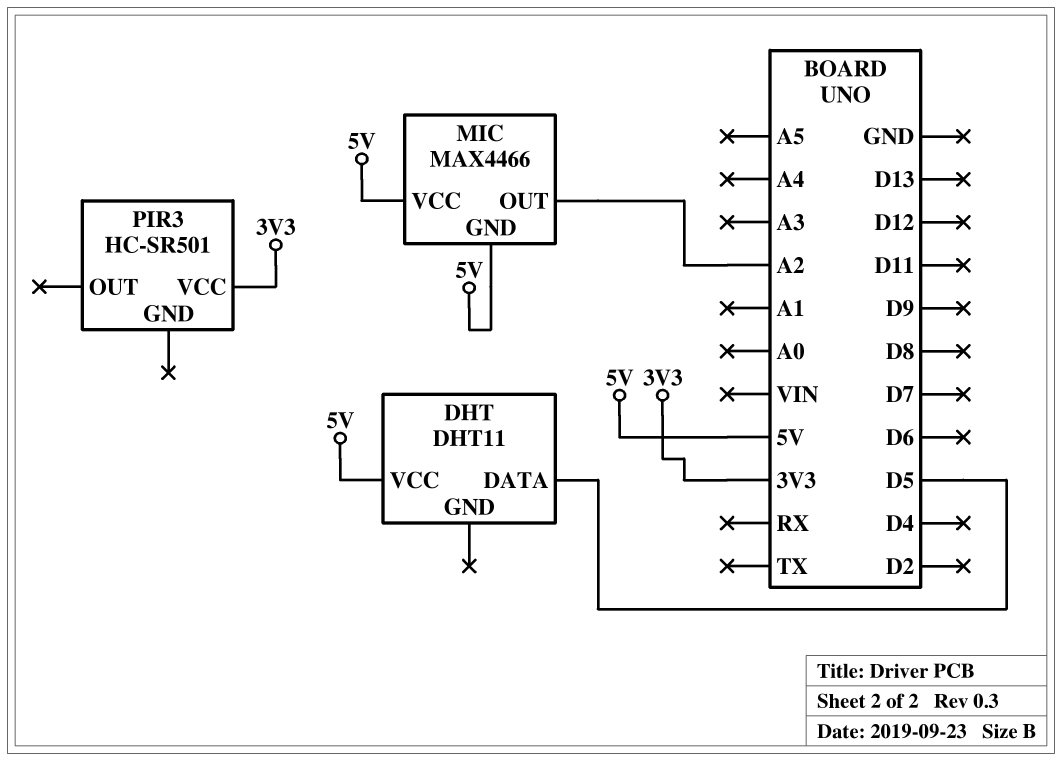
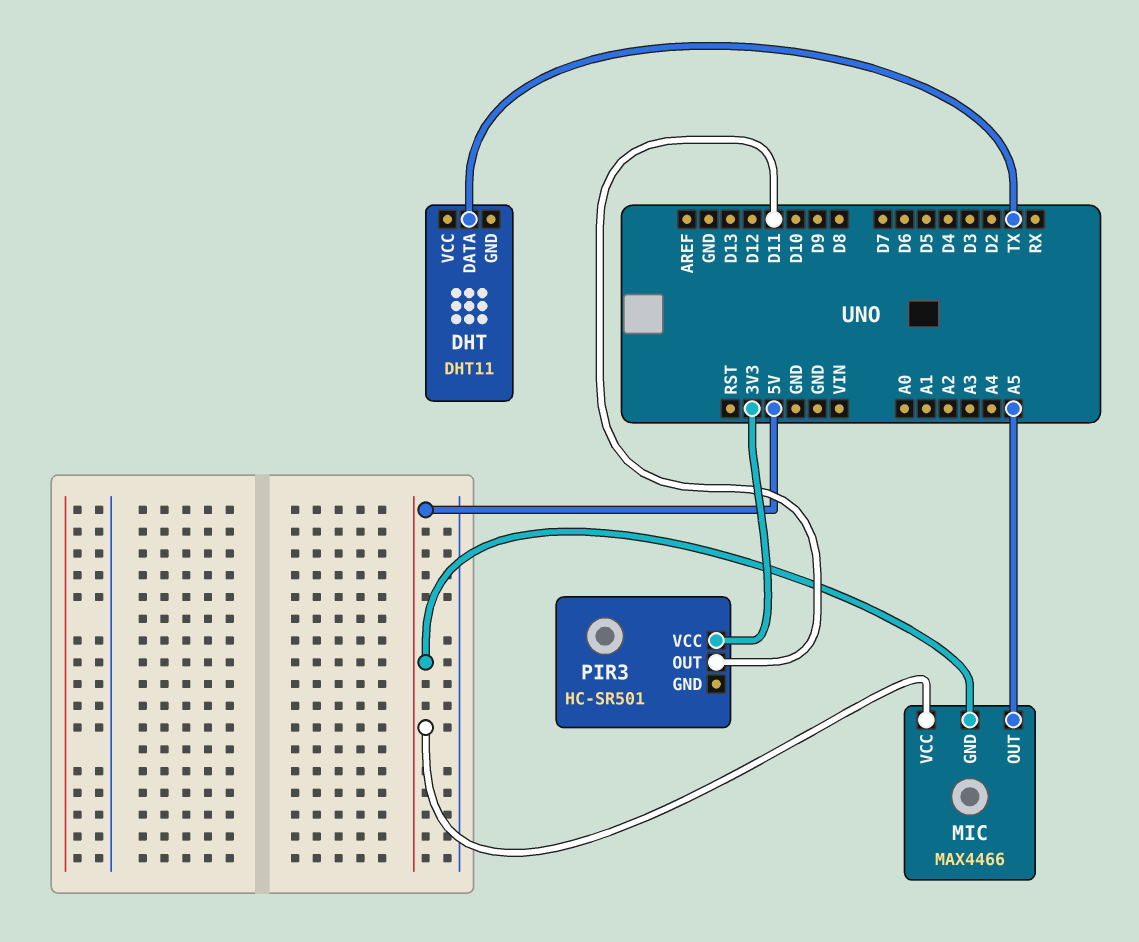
DHT pin DATA: D5 -> TX
DHT pin VCC: 5V -> none
MIC pin OUT: A2 -> A5
PIR3 pin OUT: none -> D11

